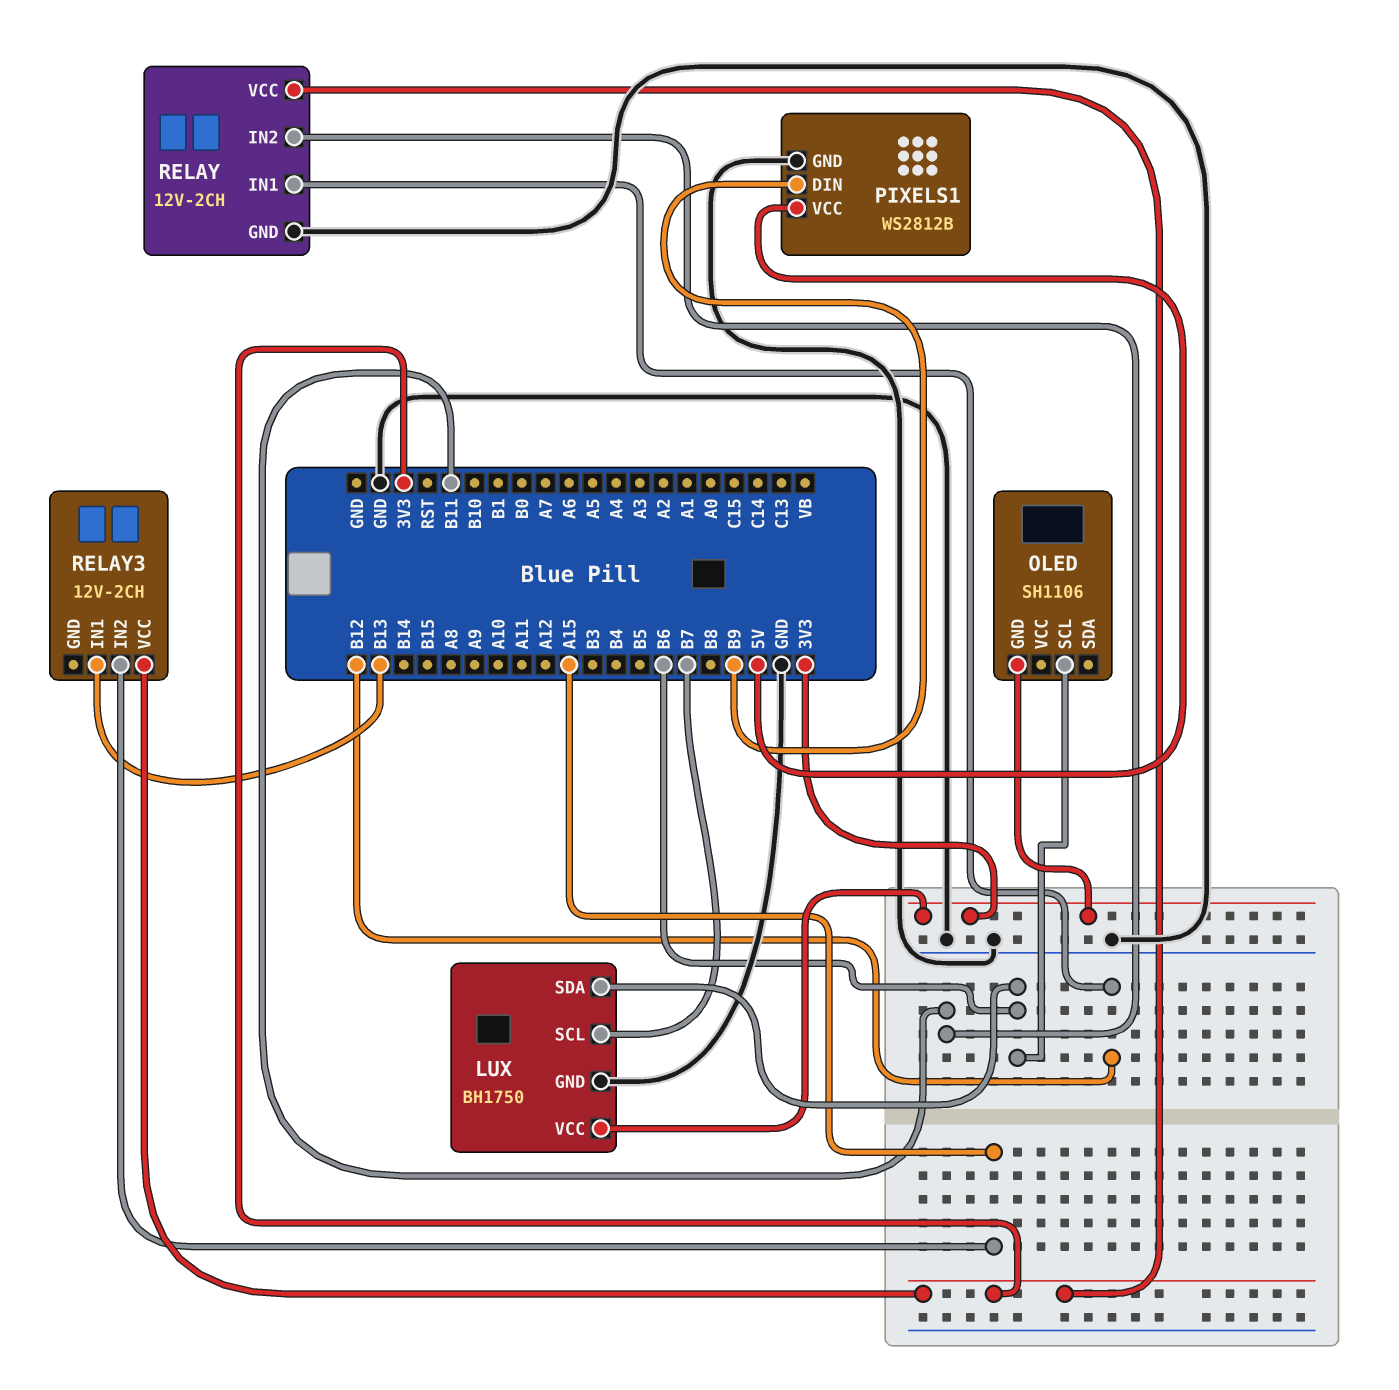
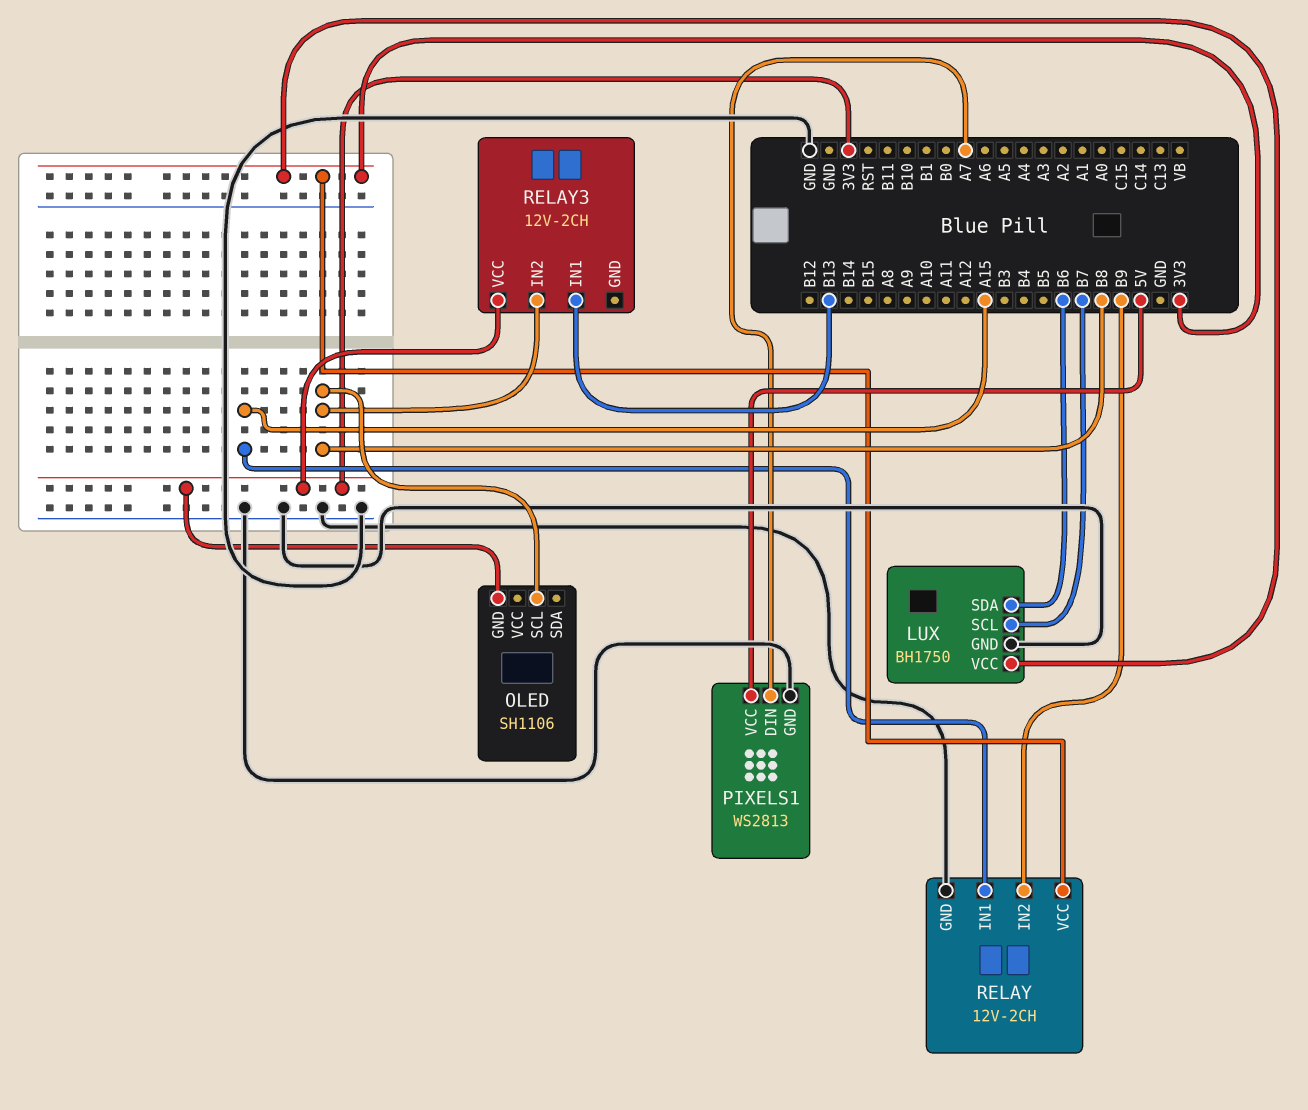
OLED pin SCL: B6 -> B8
PIXELS1: WS2812B -> WS2813
PIXELS1 pin DIN: B9 -> A7
RELAY pin IN1: B12 -> A15
RELAY pin IN2: B11 -> B9
RELAY3 pin IN2: A15 -> B8

